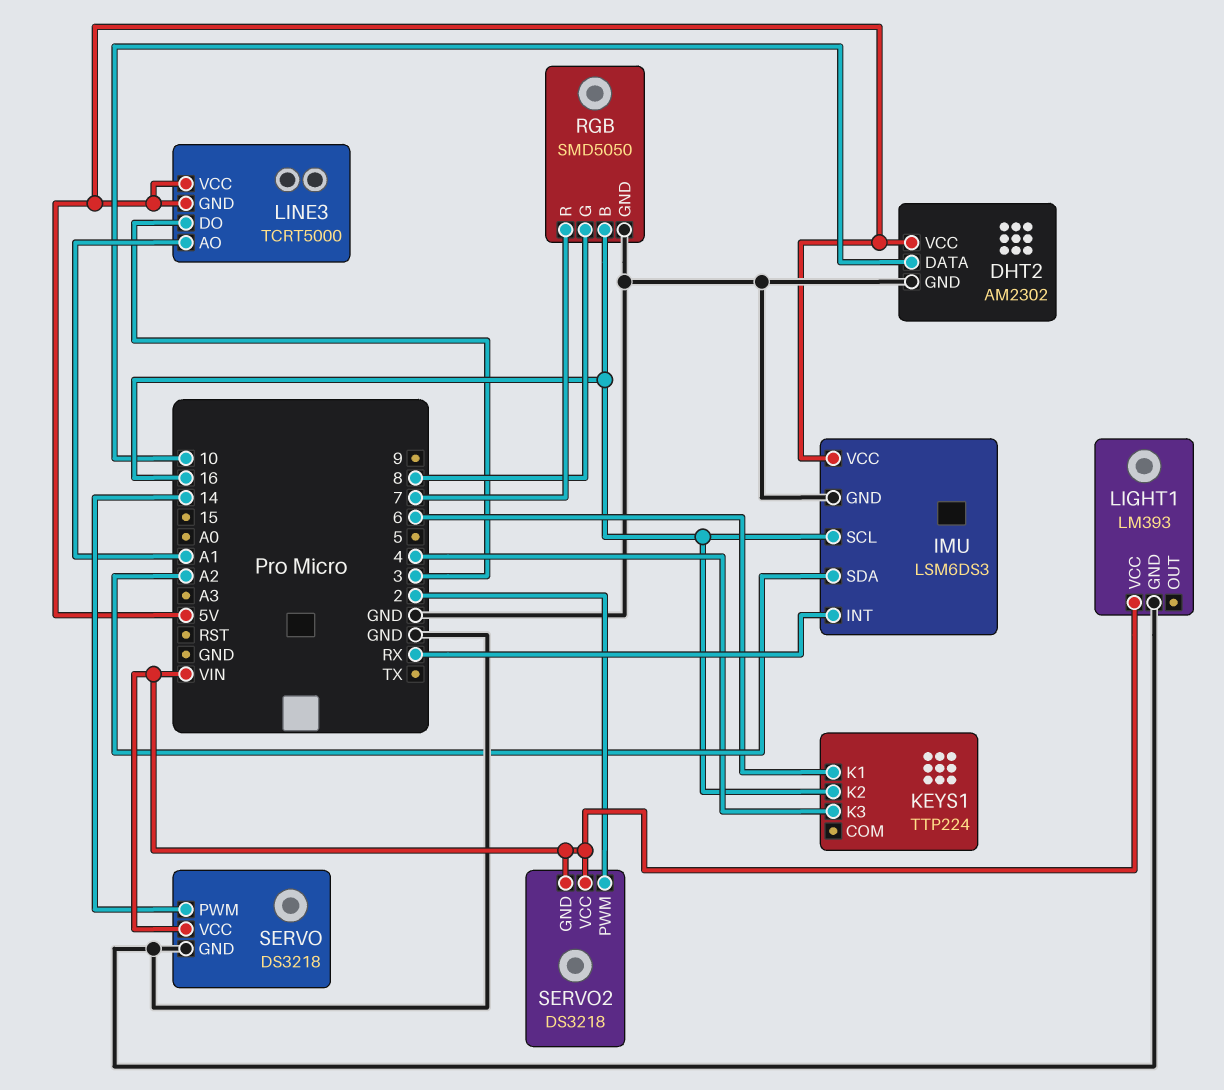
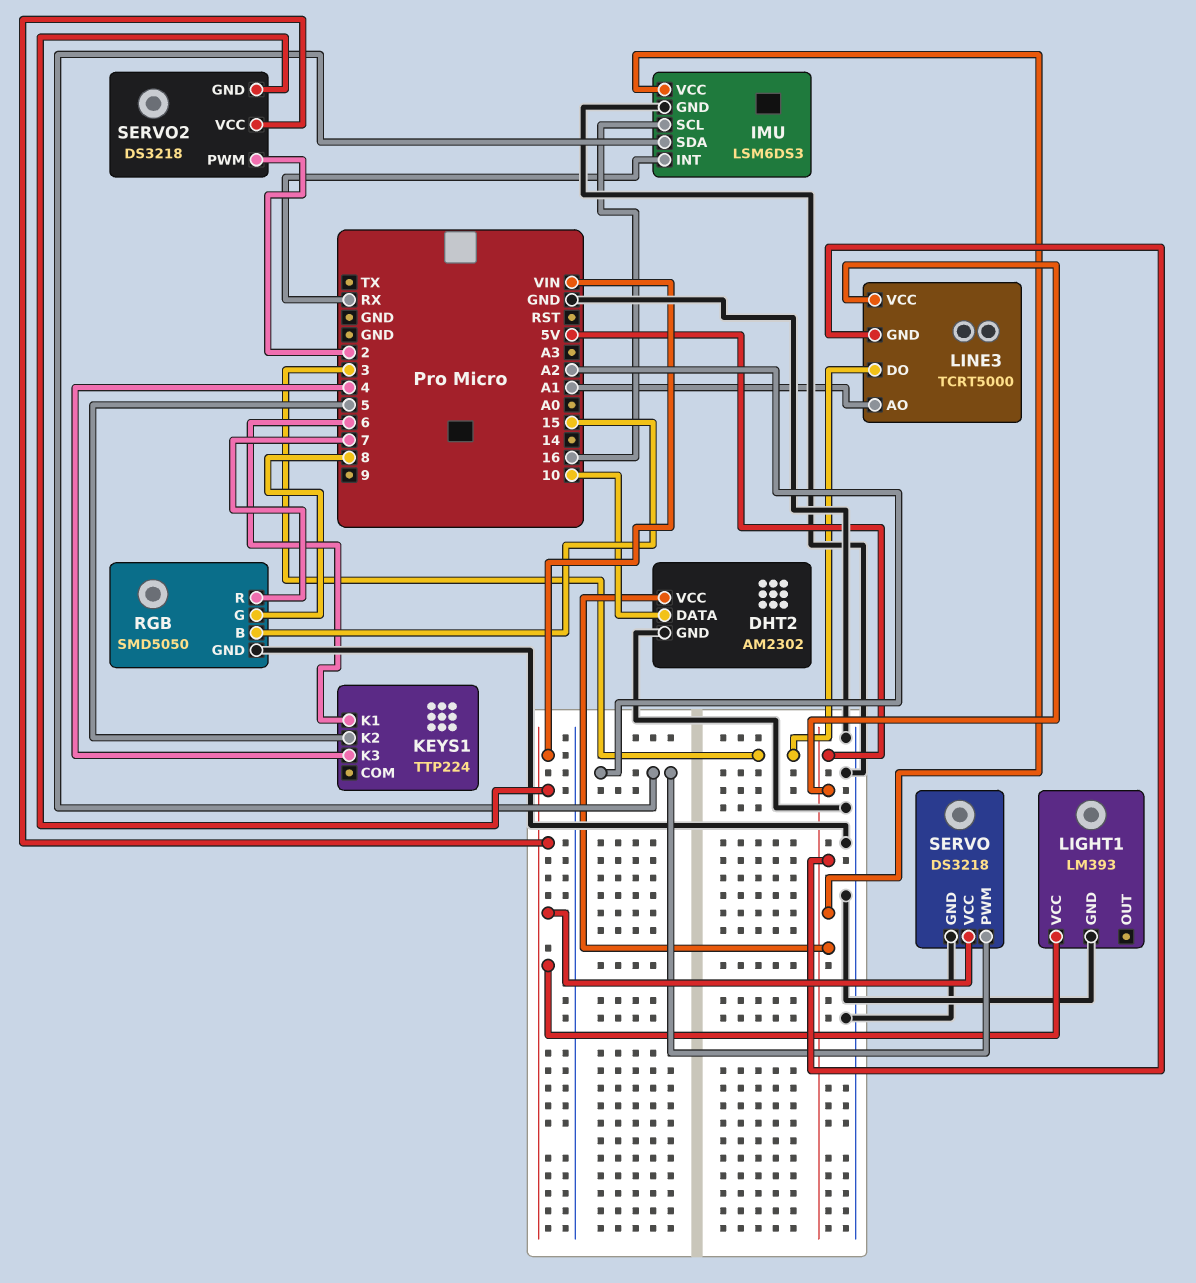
KEYS1 pin K2: 16 -> 5
RGB pin B: 16 -> 15
SERVO pin PWM: 14 -> A2

